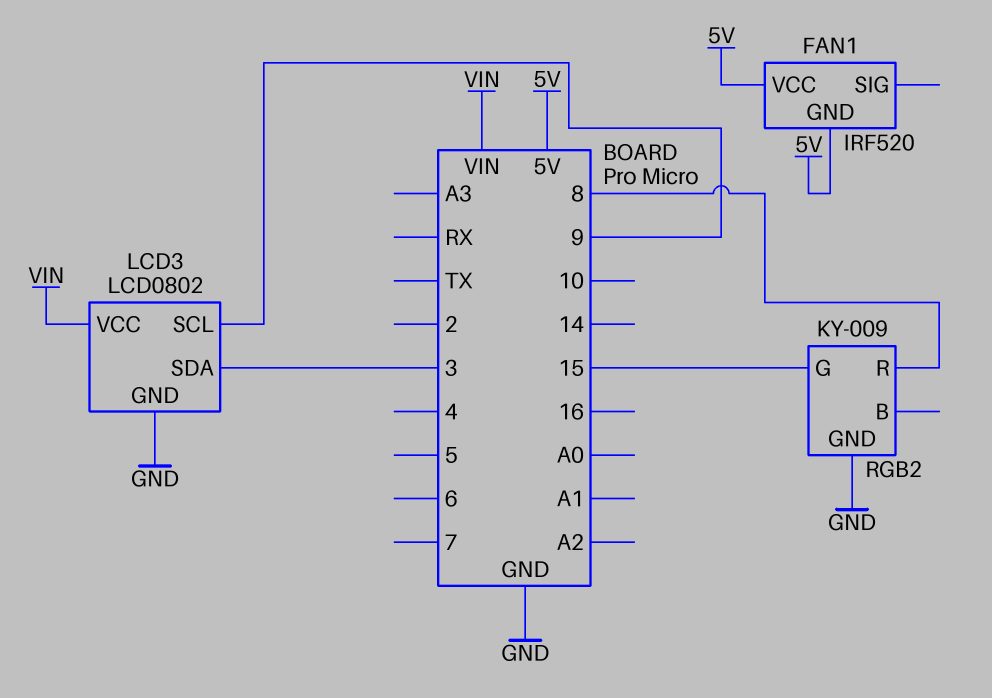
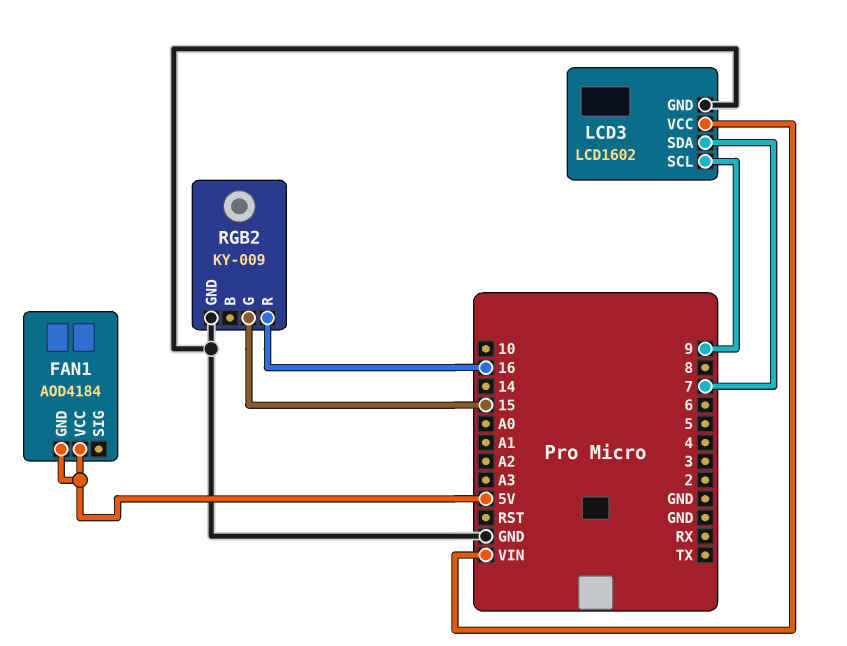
FAN1: IRF520 -> AOD4184
LCD3: LCD0802 -> LCD1602
LCD3 pin SDA: 3 -> 7
RGB2 pin R: 8 -> 16

